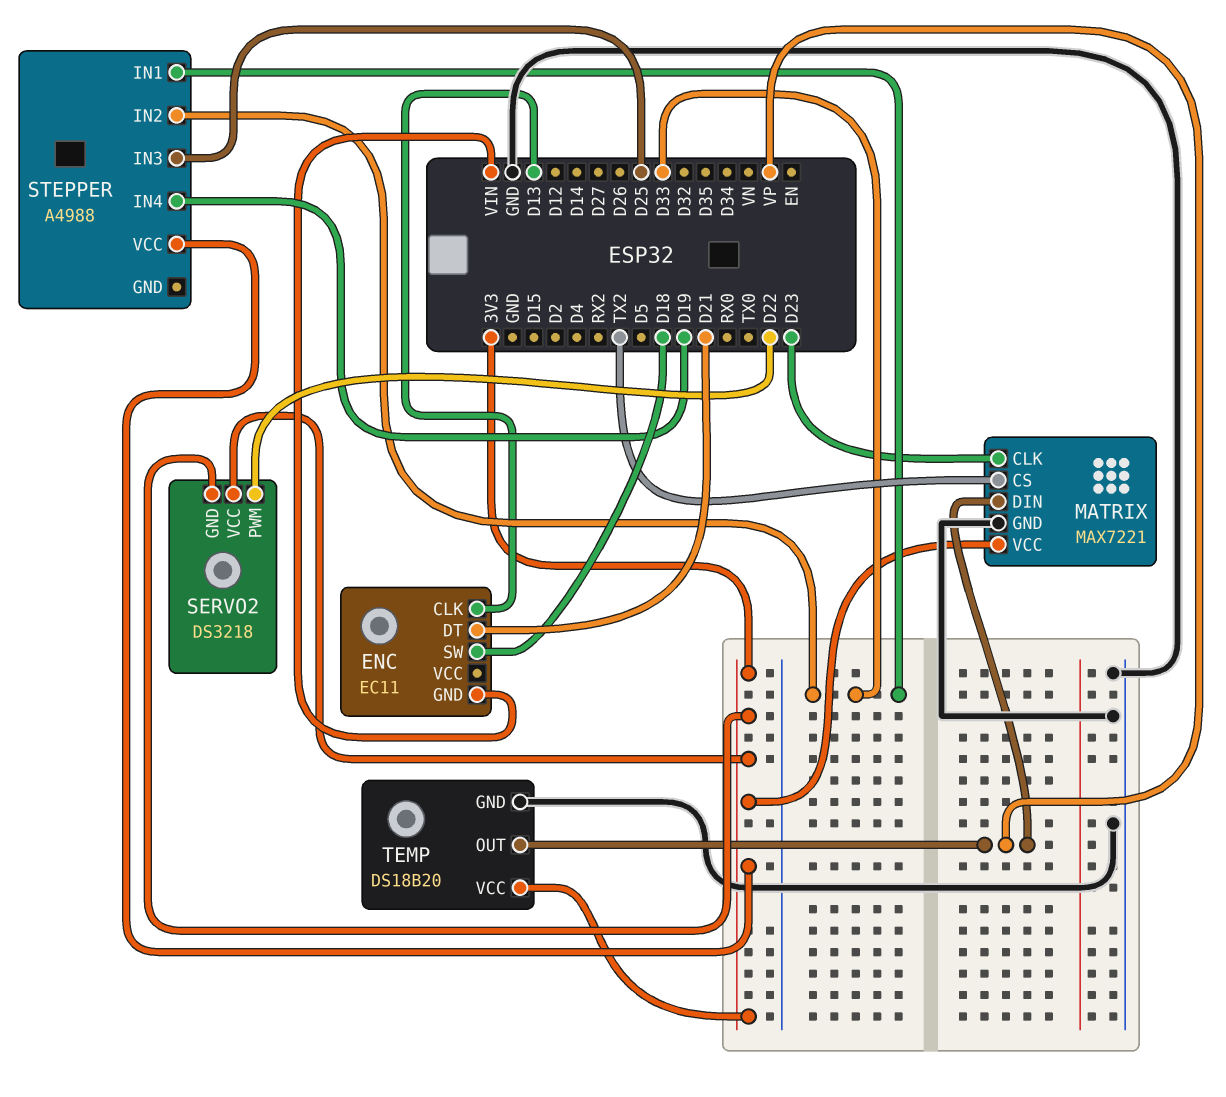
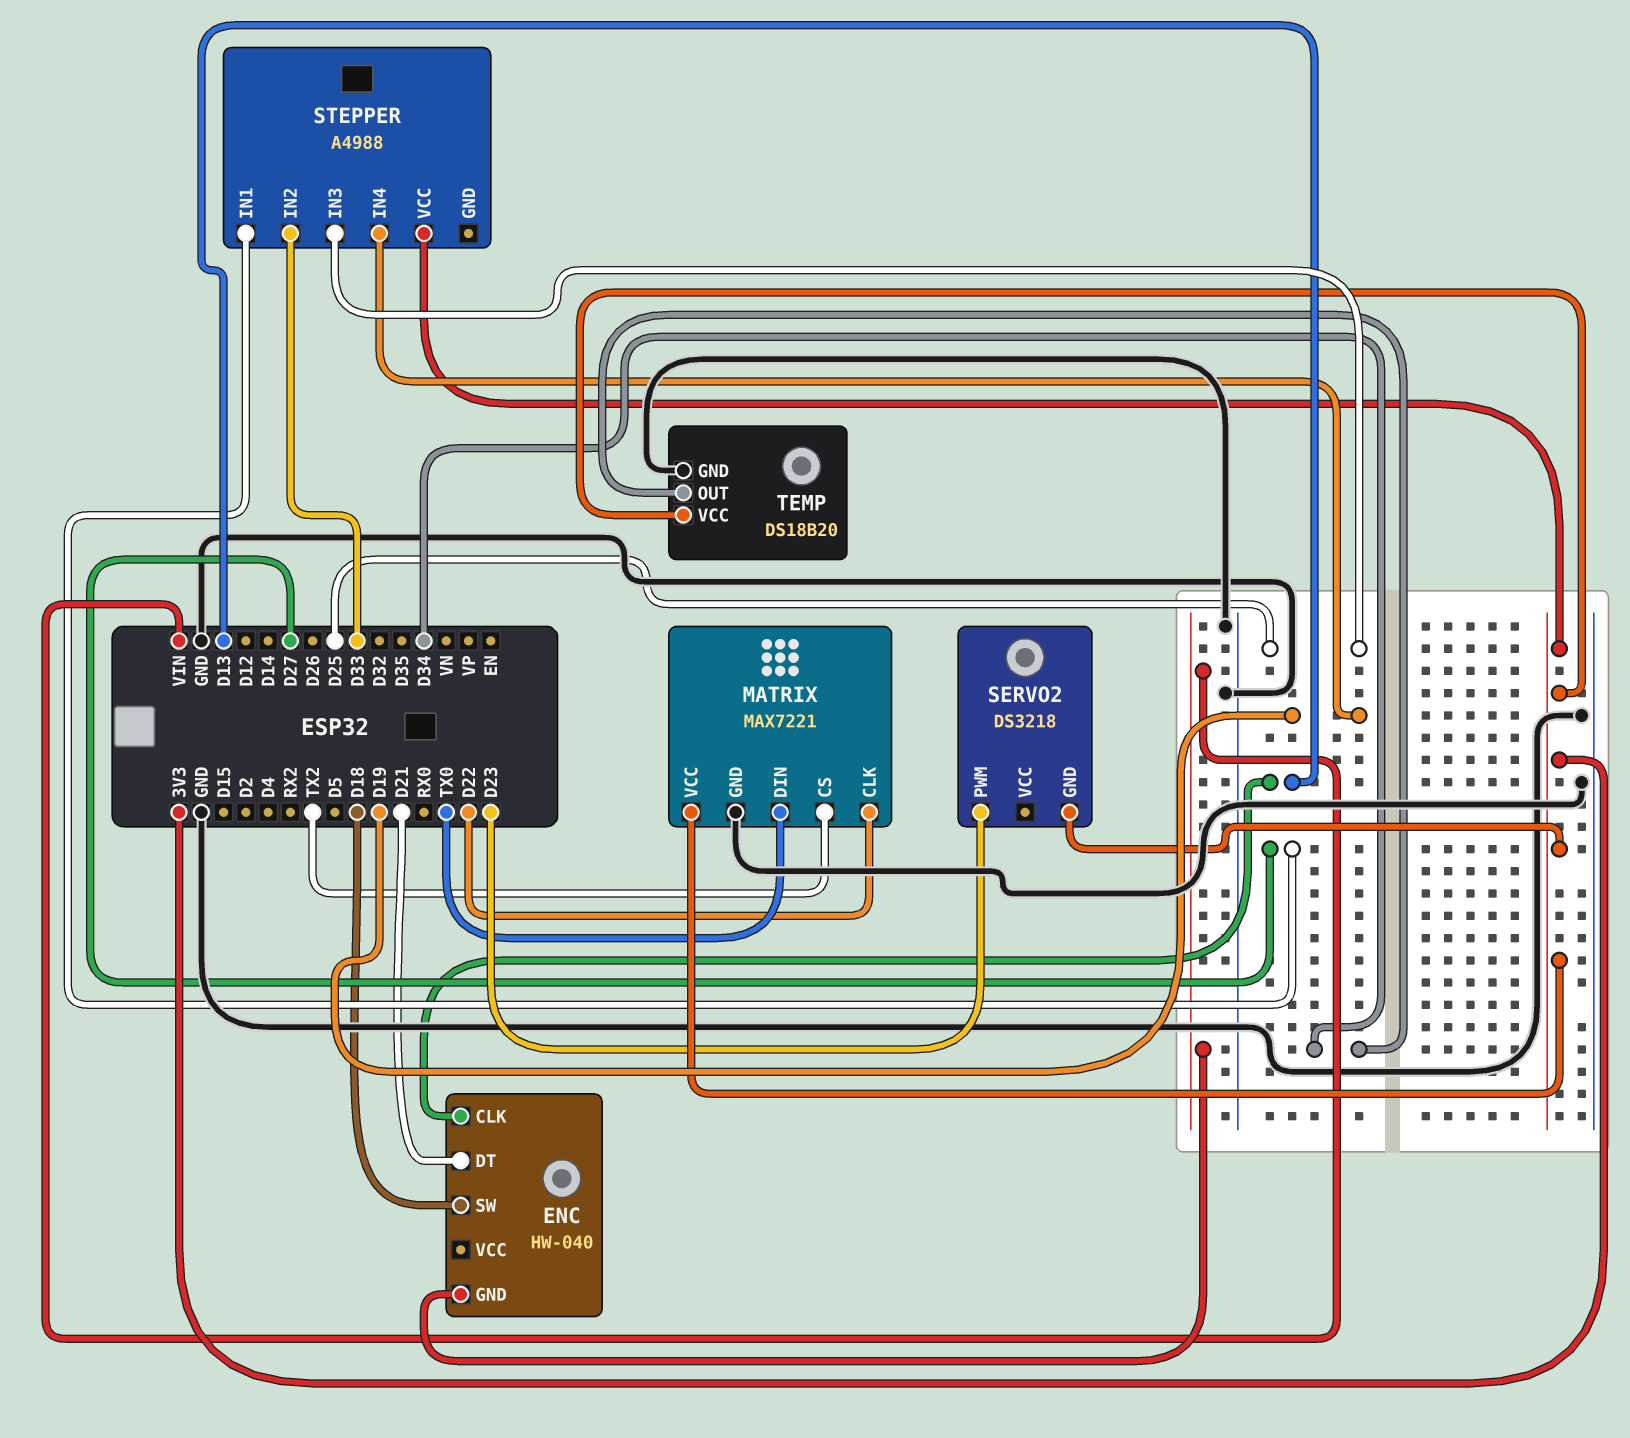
ENC: EC11 -> HW-040
MATRIX pin CLK: D23 -> D22
MATRIX pin DIN: VP -> TX0
SERVO2 pin PWM: D22 -> D23
SERVO2 pin VCC: 3V3 -> none
STEPPER pin IN1: D33 -> D27
TEMP pin OUT: VP -> D34

